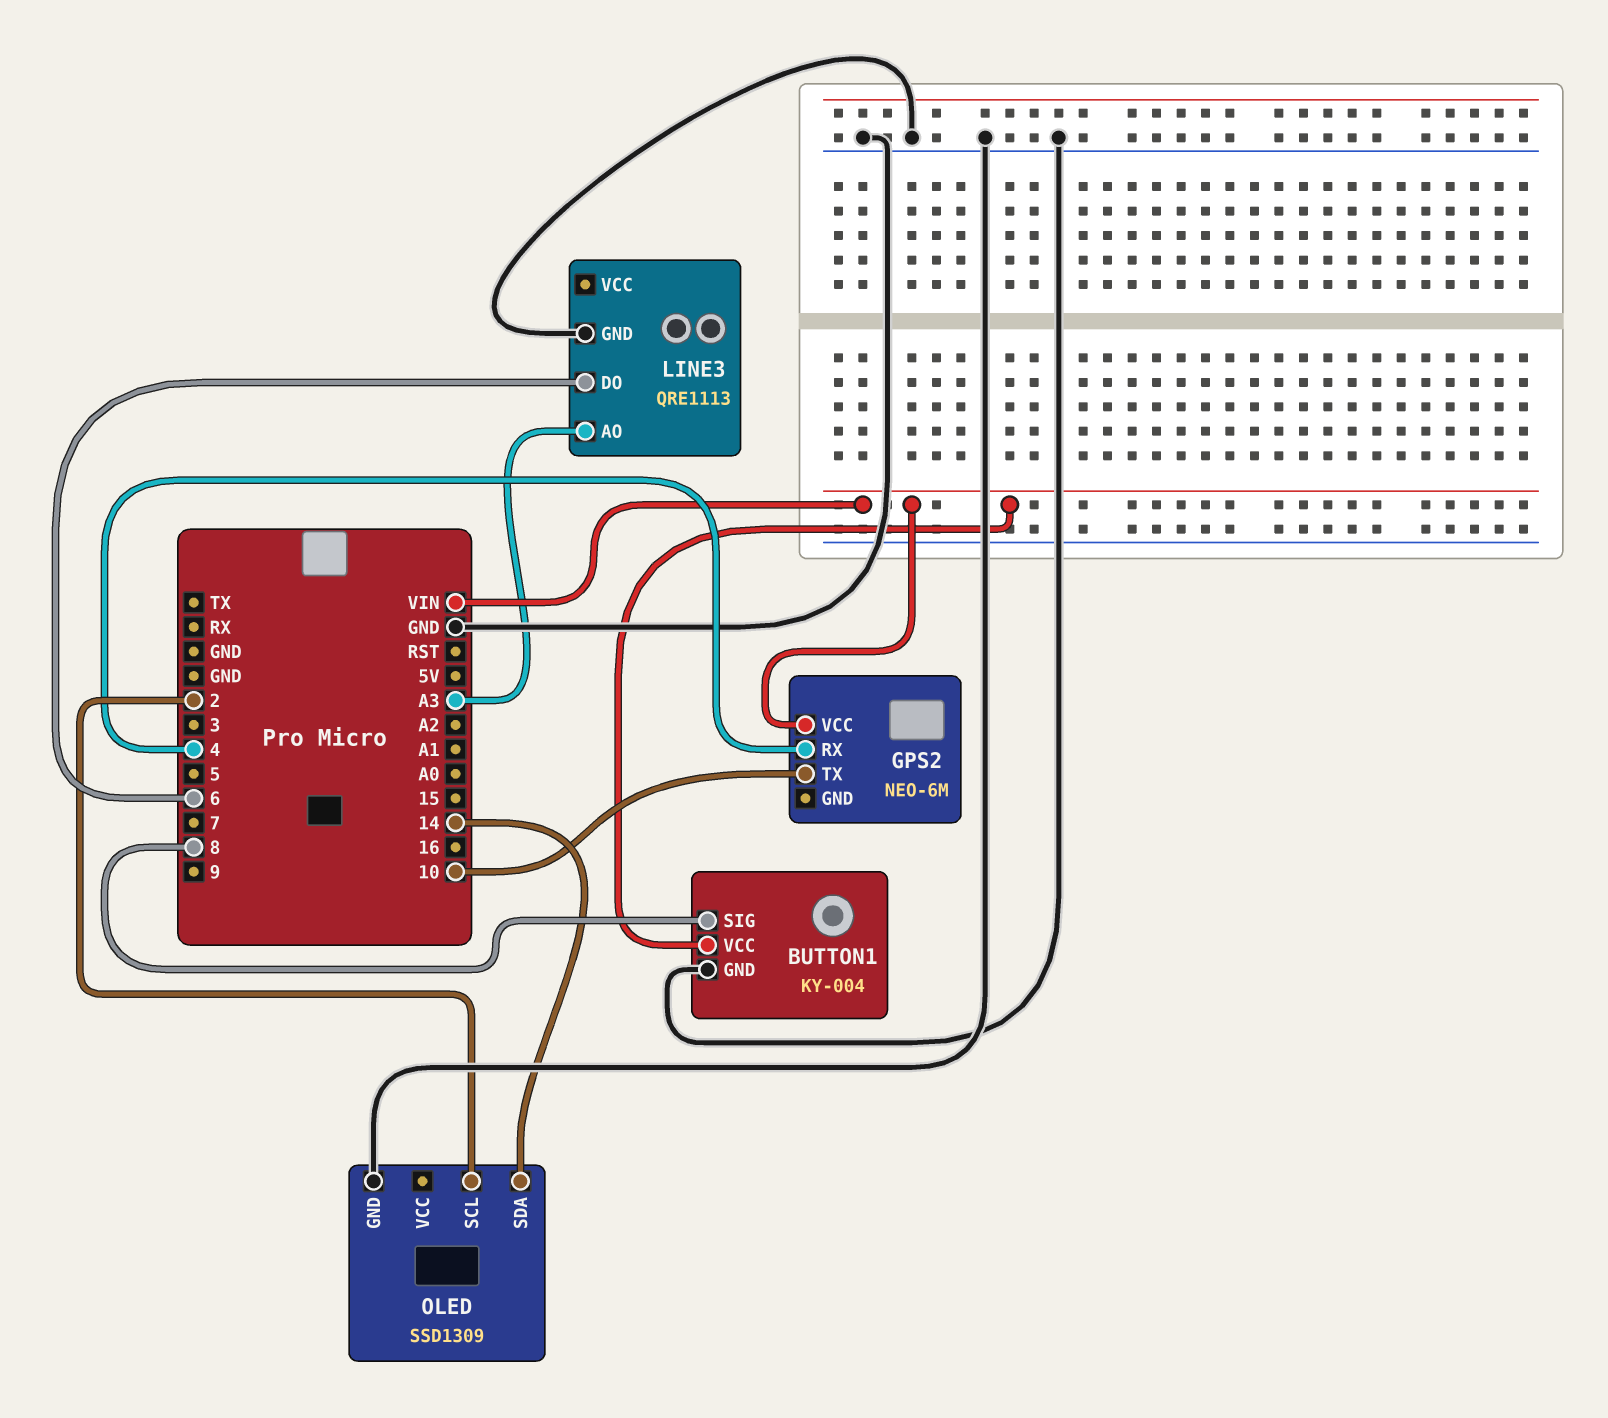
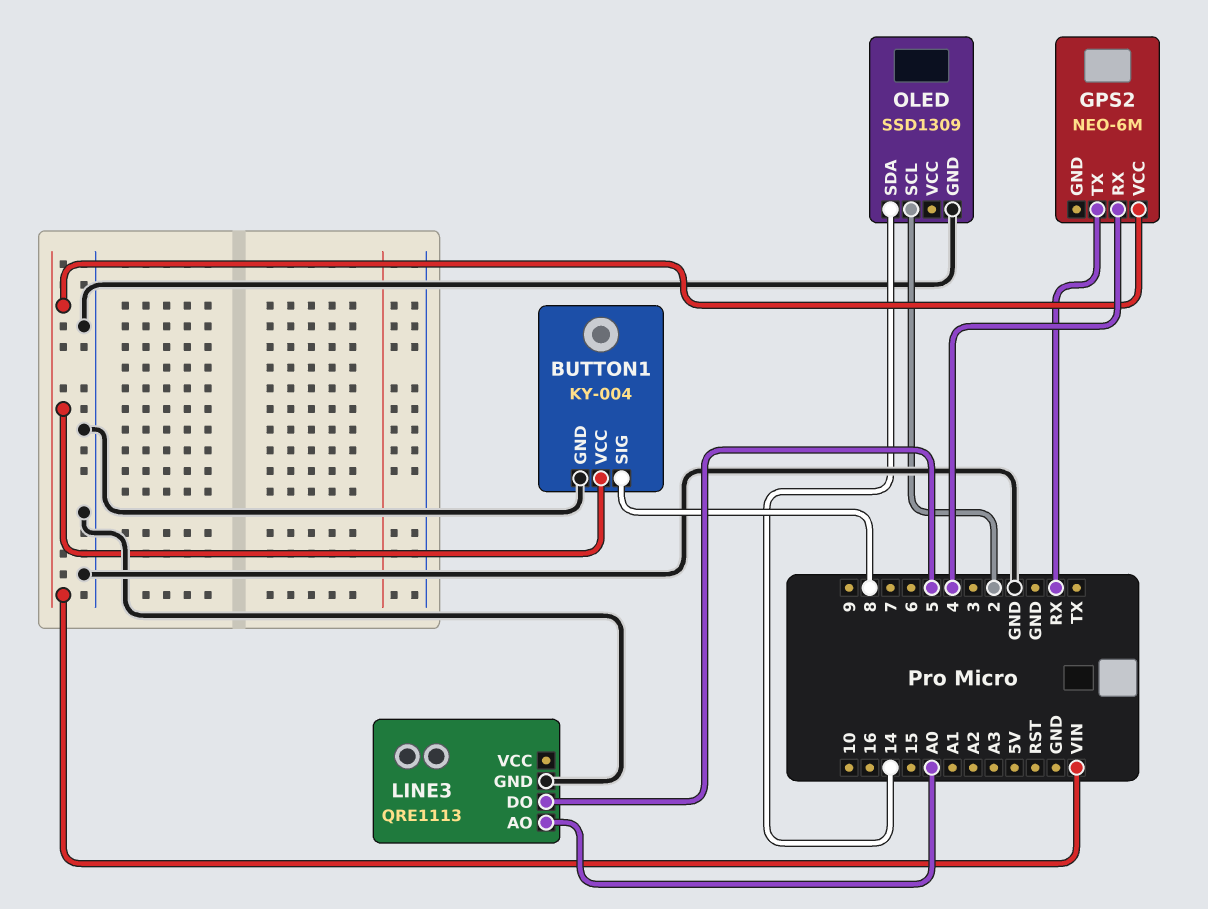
GPS2 pin TX: 10 -> RX
LINE3 pin AO: A3 -> A0
LINE3 pin DO: 6 -> 5

